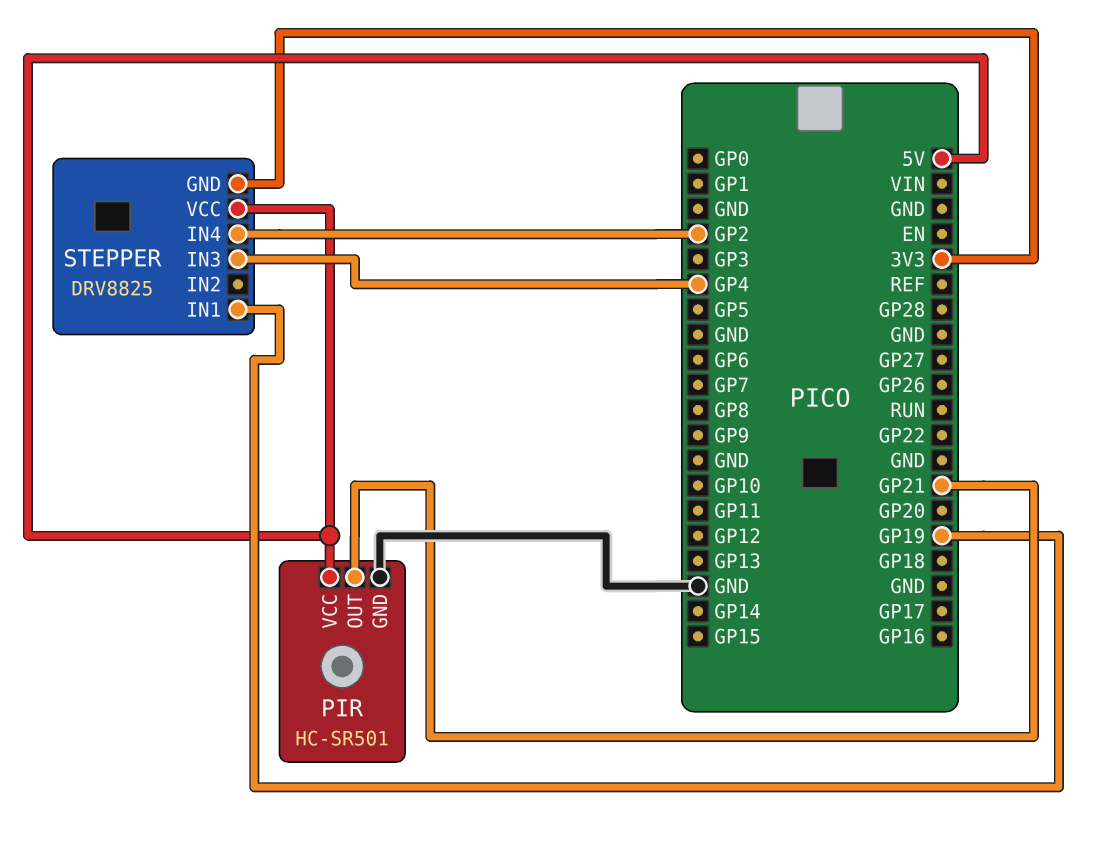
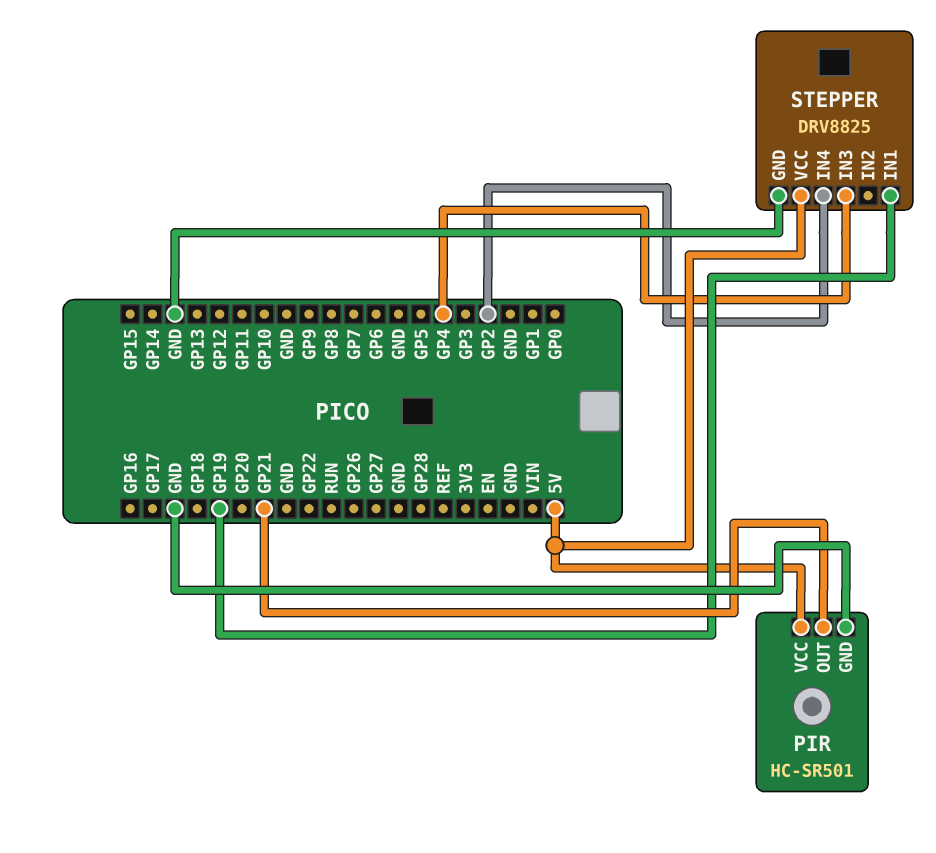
STEPPER pin GND: 3V3 -> GND

